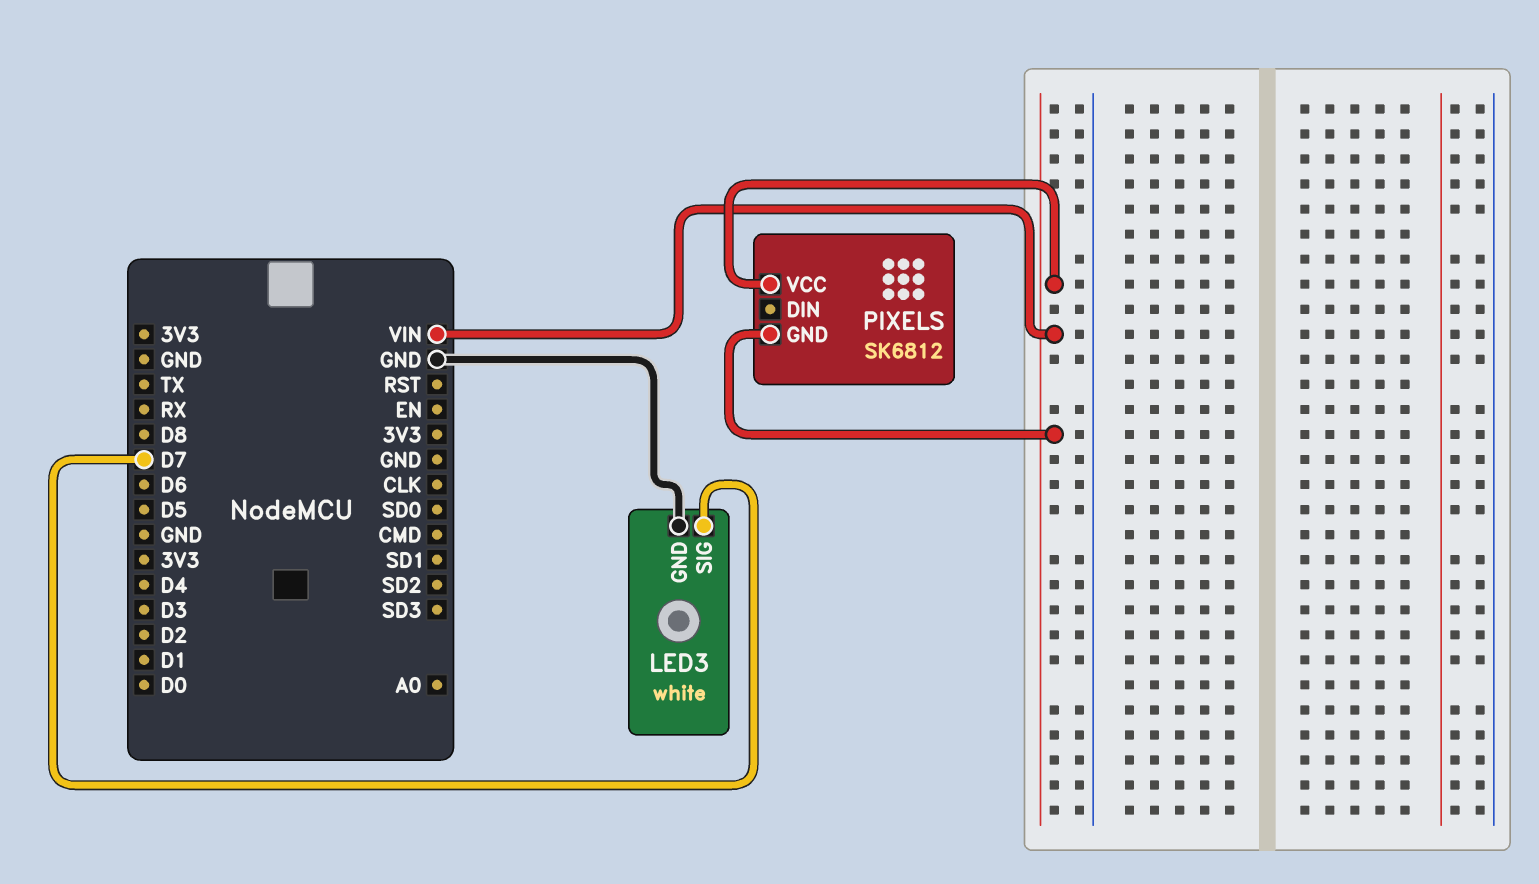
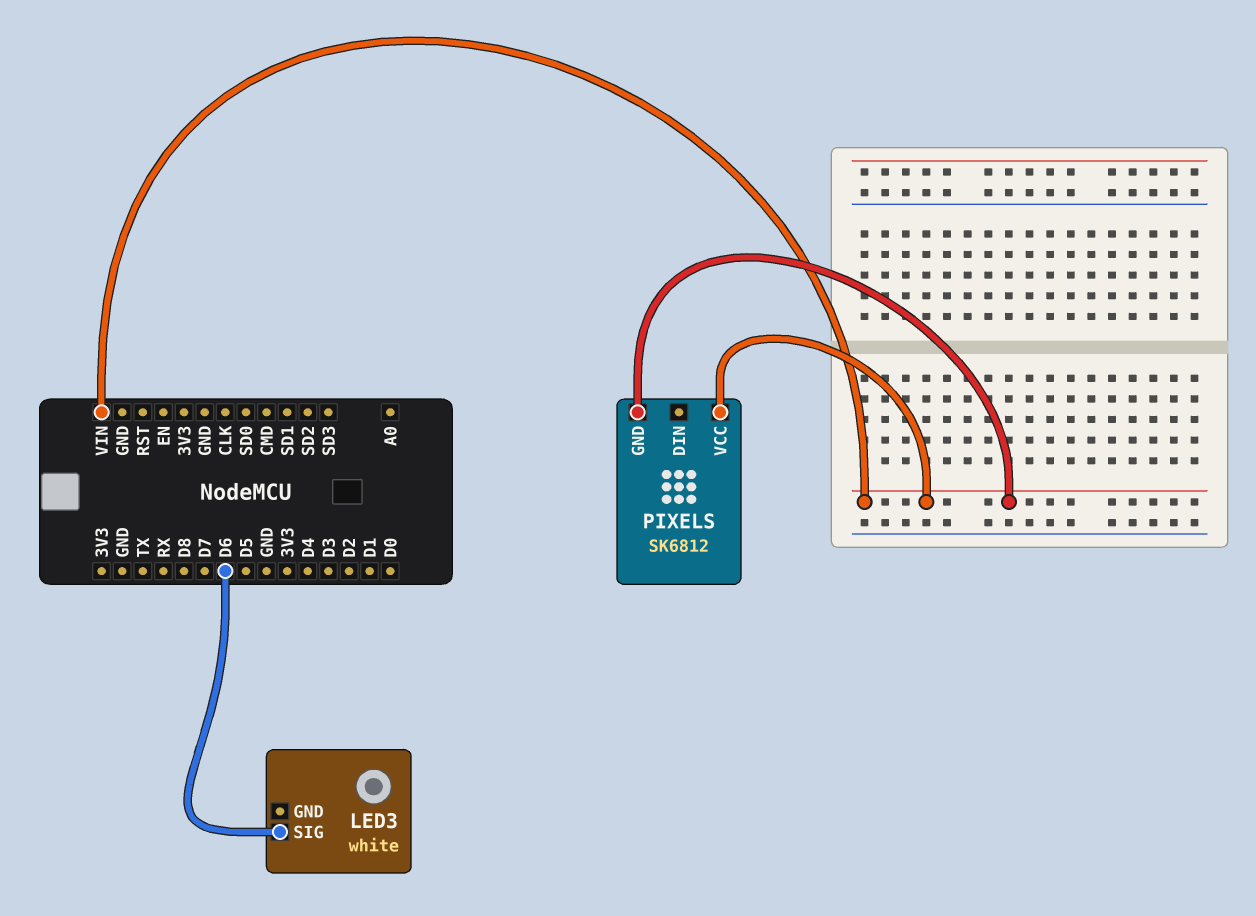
LED3 pin GND: GND -> none
LED3 pin SIG: D7 -> D6

